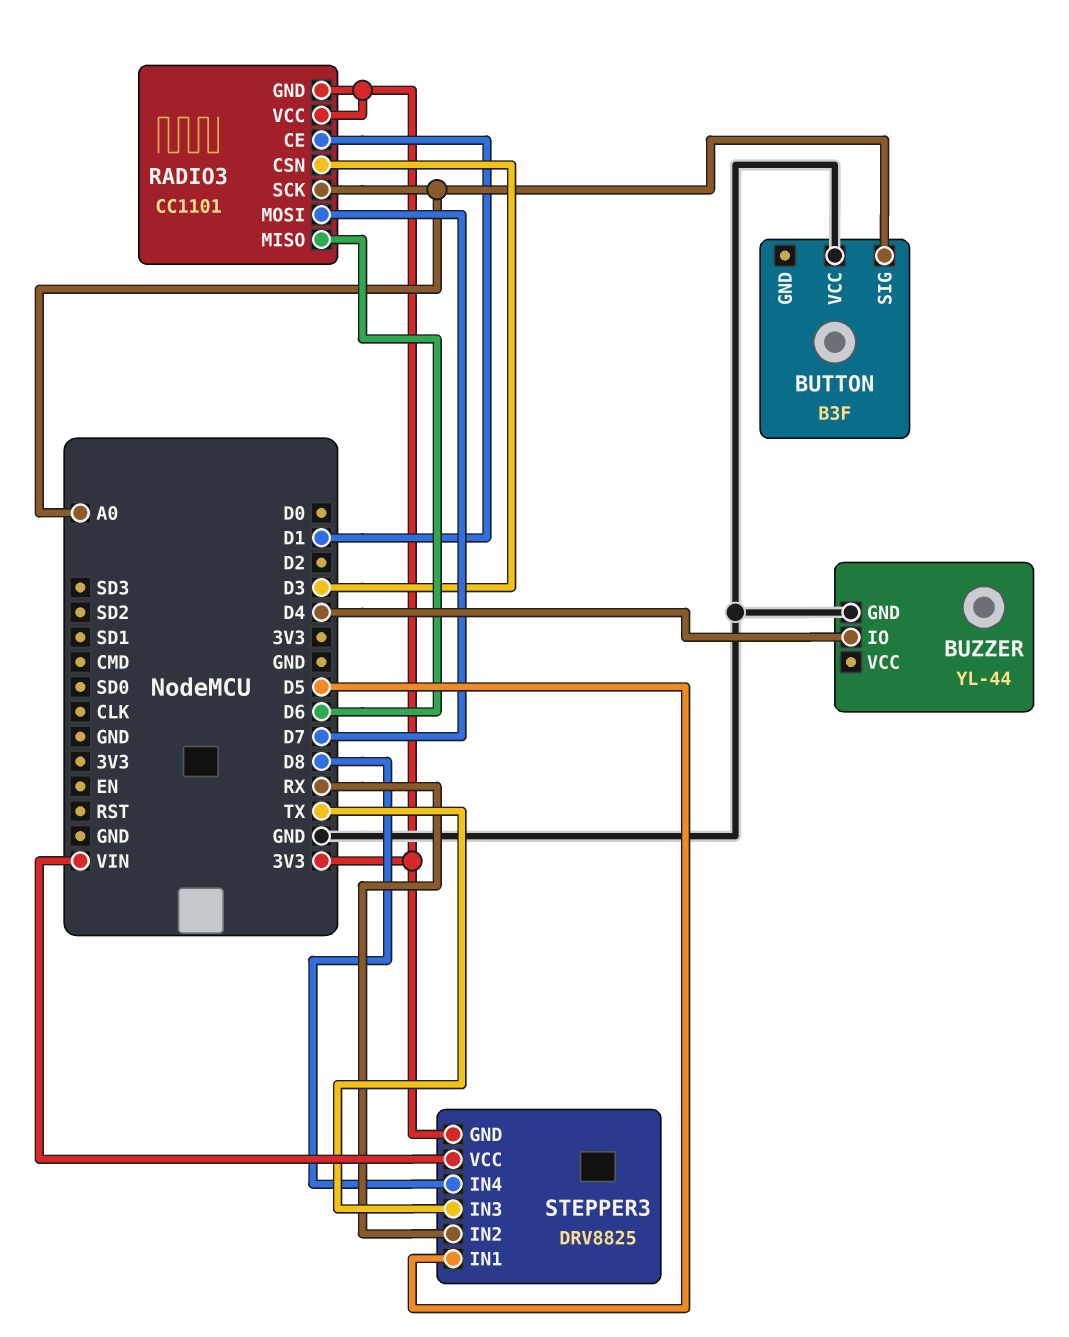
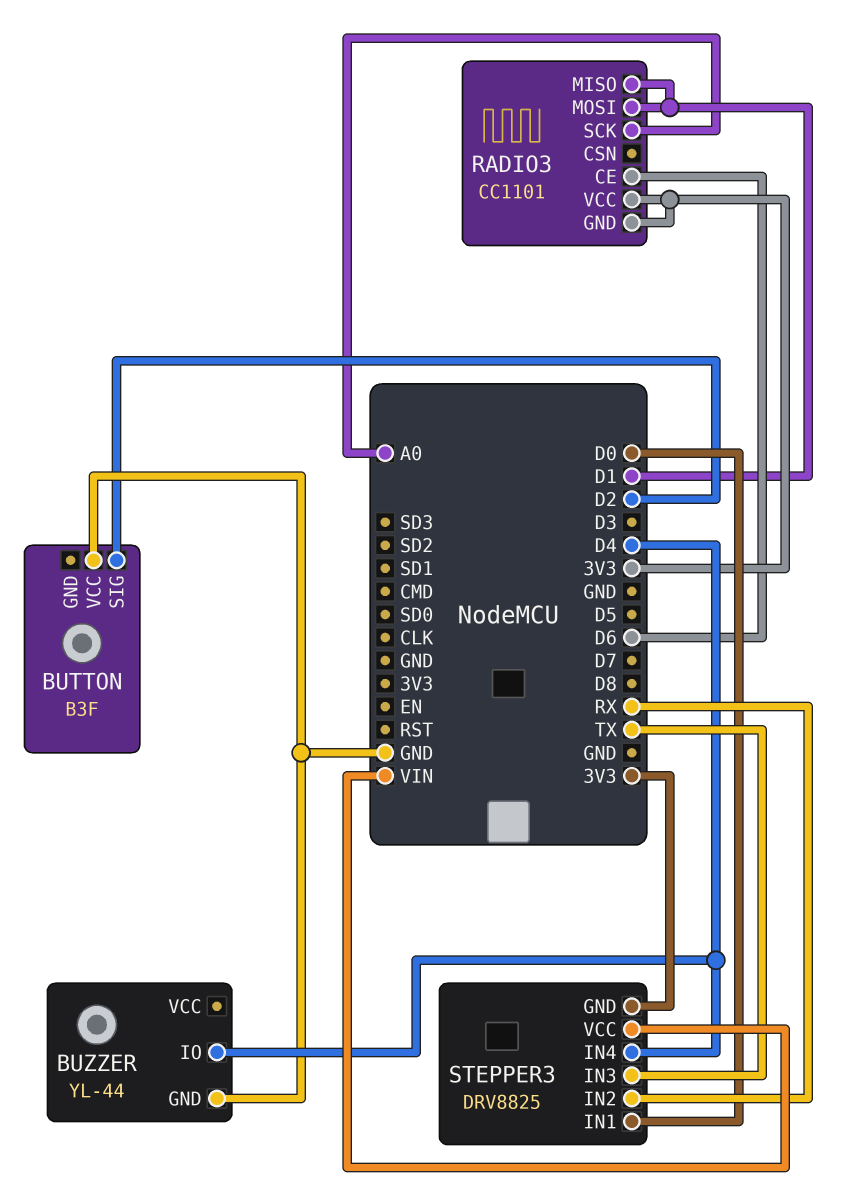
BUTTON pin SIG: A0 -> D2
RADIO3 pin CE: D1 -> D6
RADIO3 pin CSN: D3 -> none
RADIO3 pin MISO: D6 -> D1
RADIO3 pin MOSI: D7 -> D1
STEPPER3 pin IN1: D5 -> D0
STEPPER3 pin IN4: D8 -> D4

